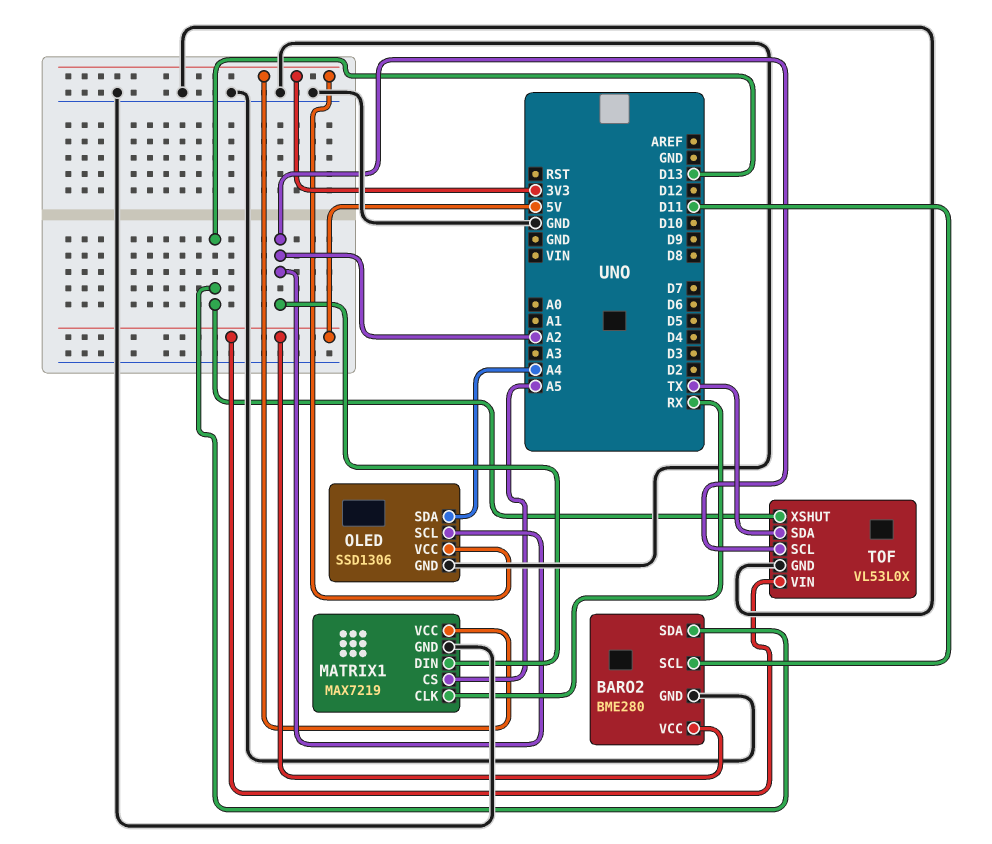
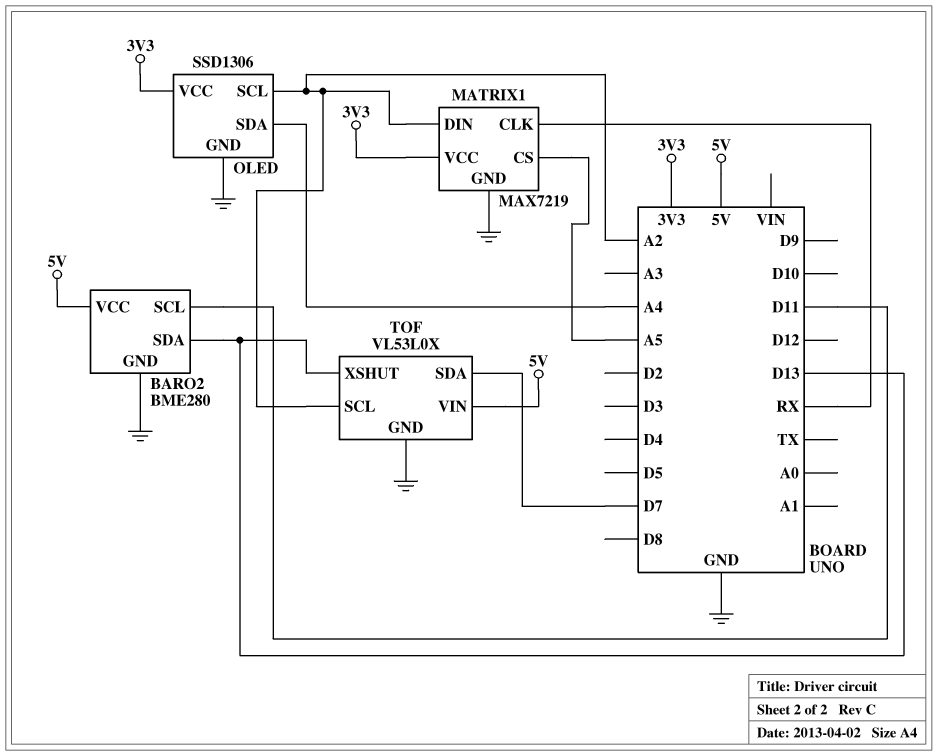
TOF pin SDA: TX -> D7

